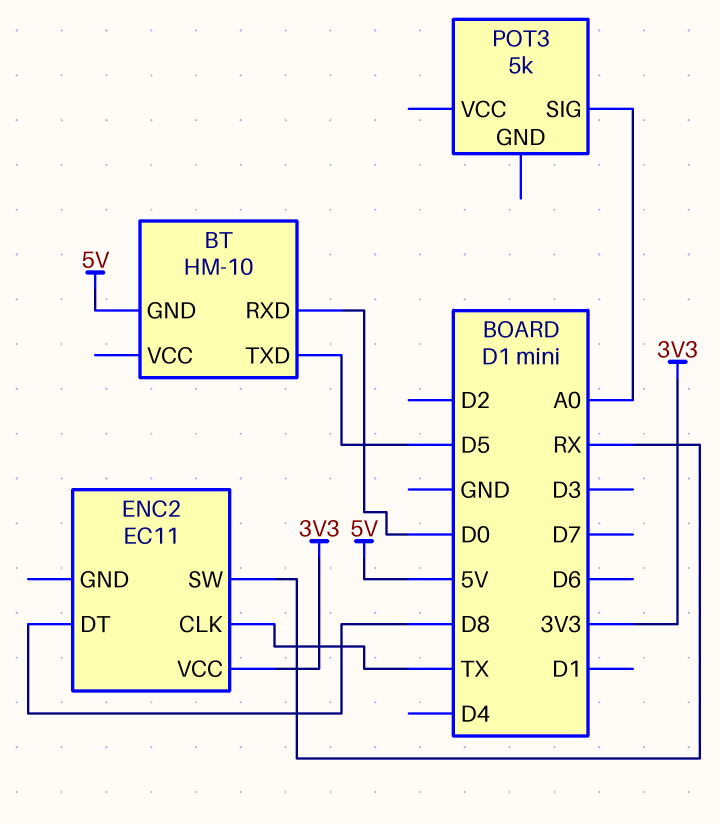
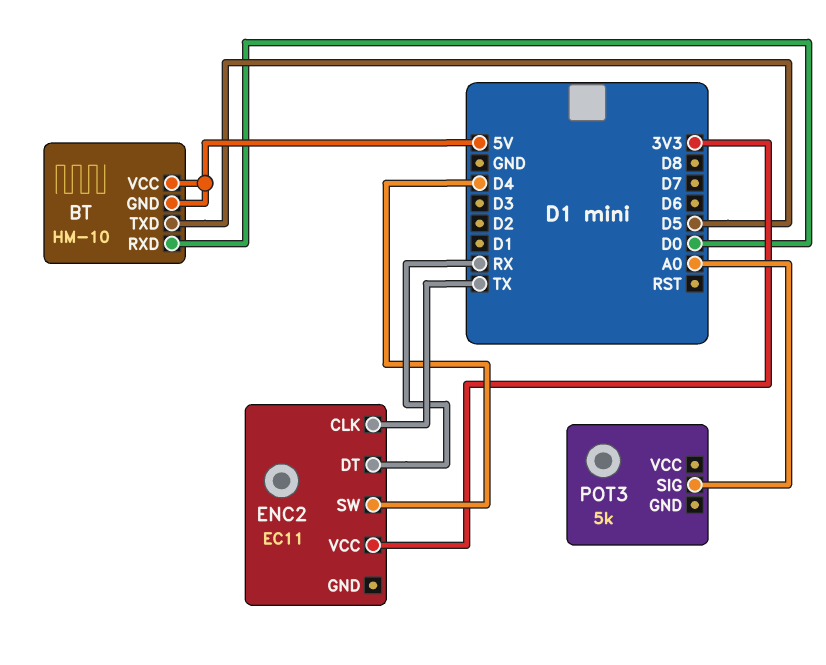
BT pin VCC: none -> 5V
ENC2 pin DT: D8 -> RX
ENC2 pin SW: RX -> D4

